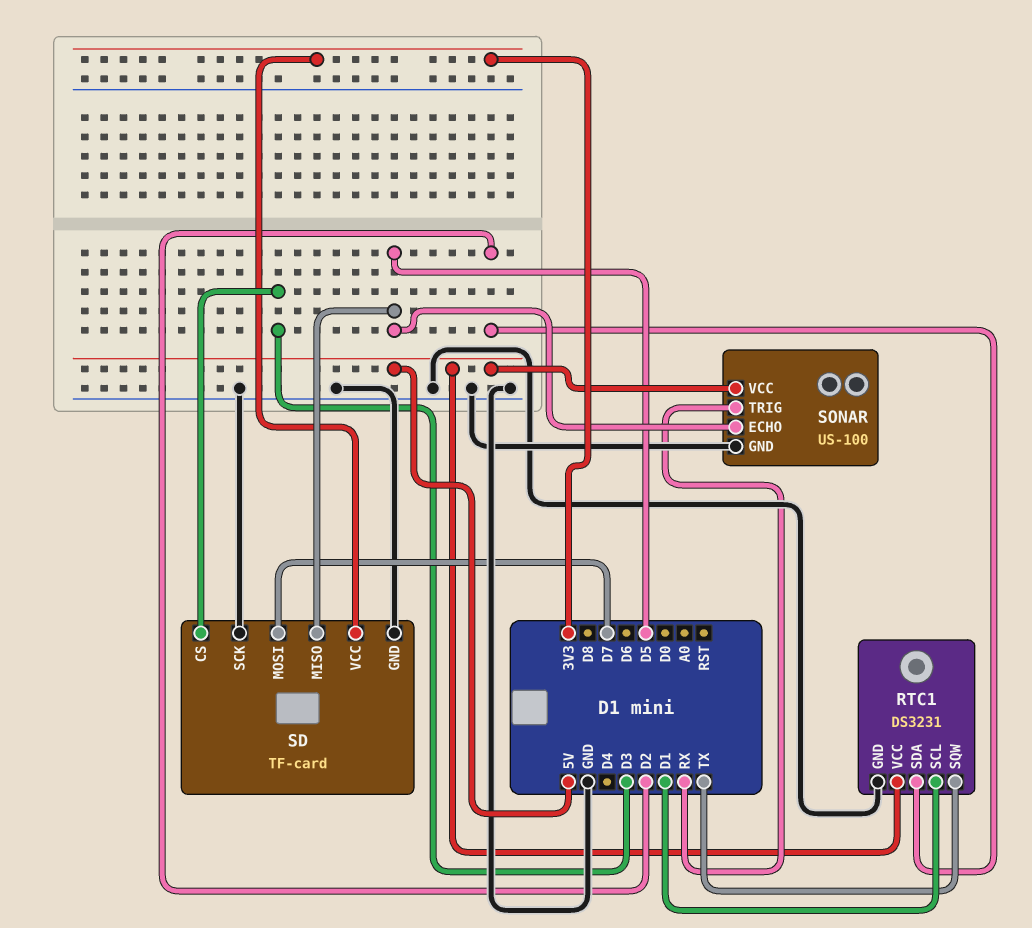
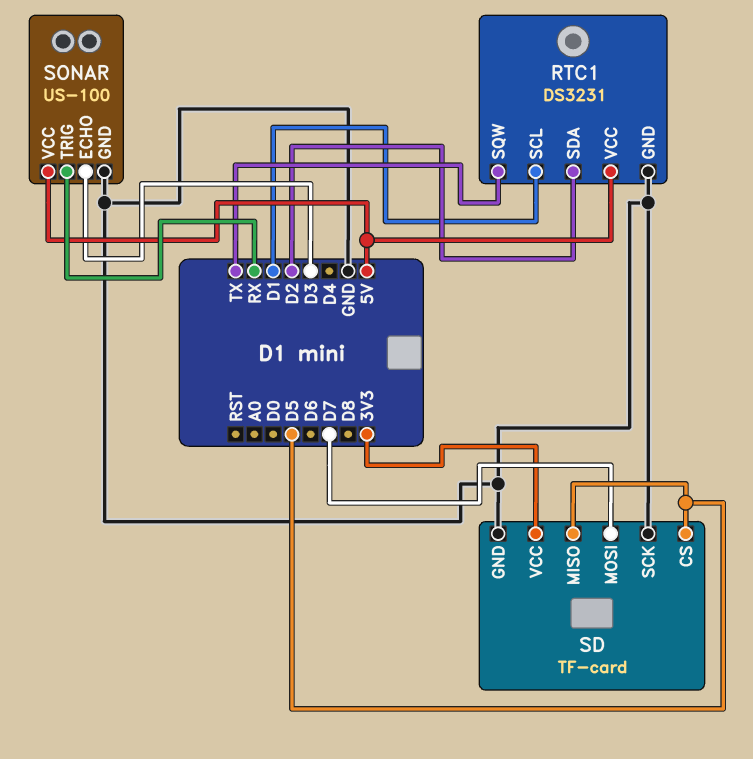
SD pin CS: D3 -> D5
SONAR pin ECHO: D5 -> D3

